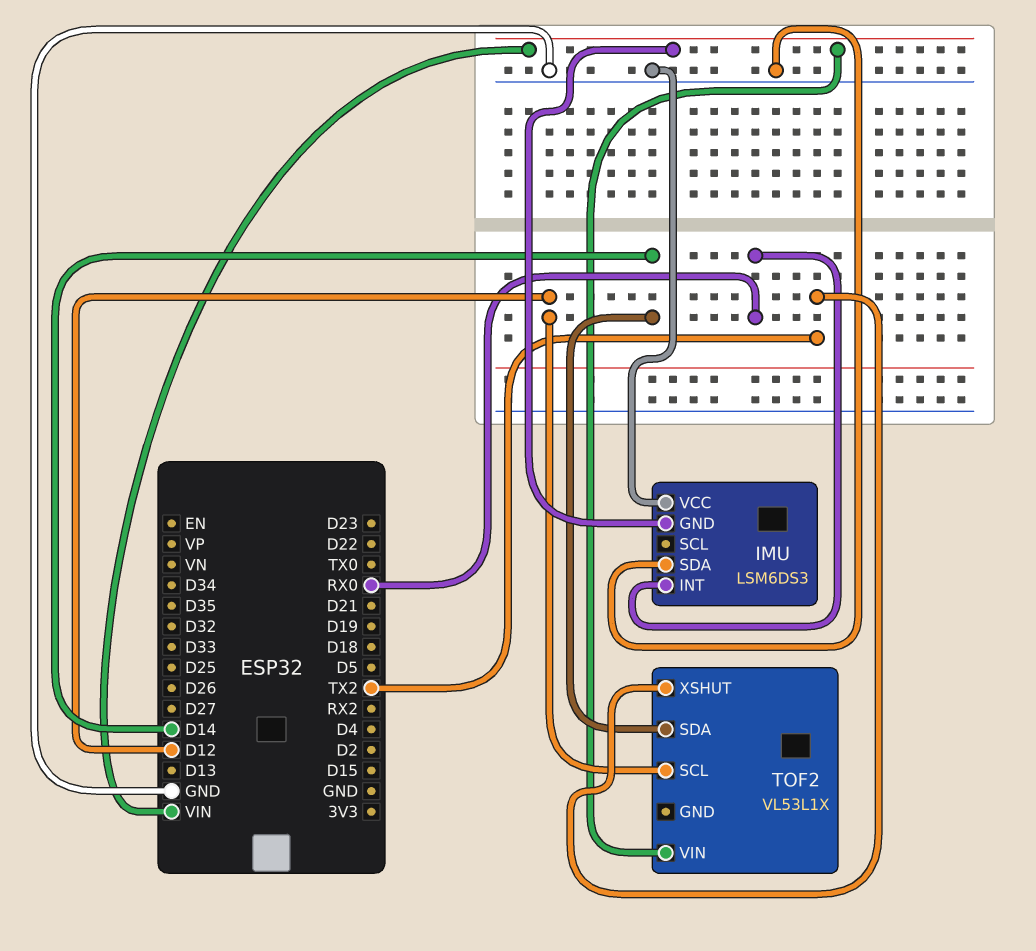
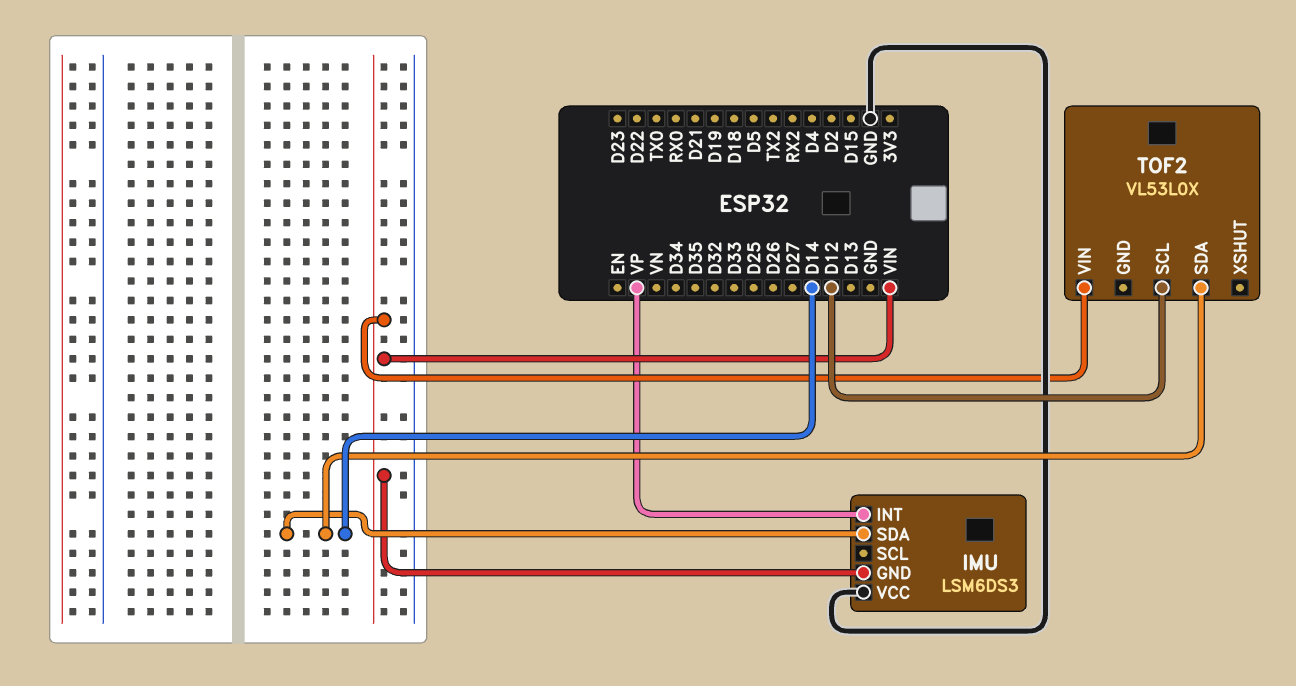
IMU pin INT: RX0 -> VP
IMU pin SDA: GND -> D14
TOF2: VL53L1X -> VL53L0X
TOF2 pin XSHUT: TX2 -> none

